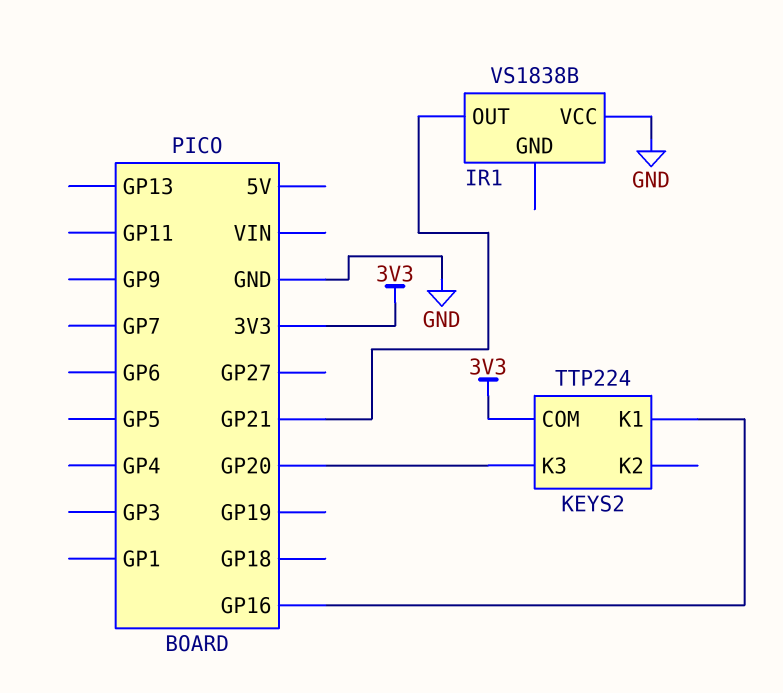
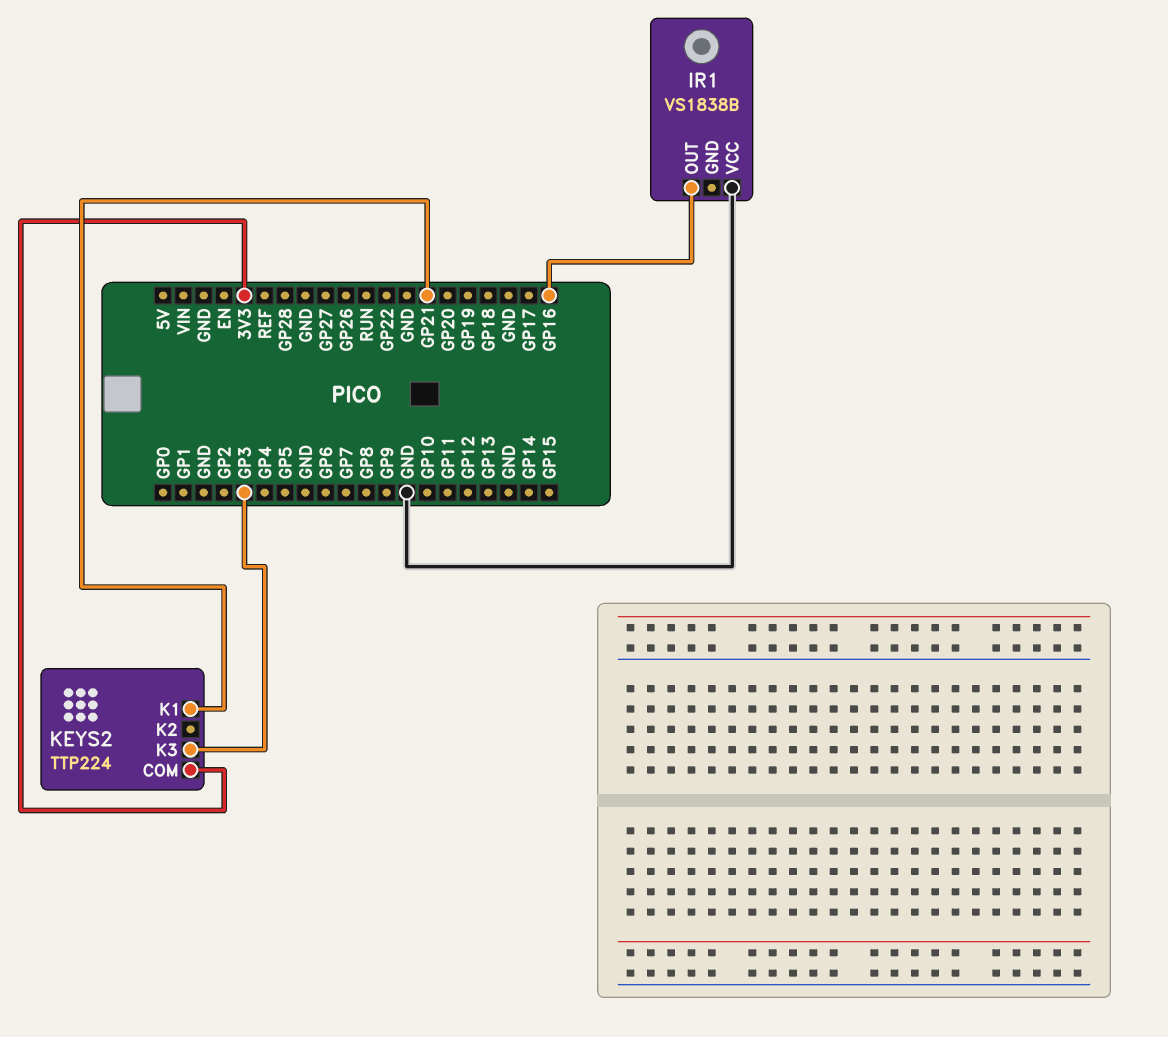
IR1 pin OUT: GP21 -> GP16
KEYS2 pin K1: GP16 -> GP21
KEYS2 pin K3: GP20 -> GP3

